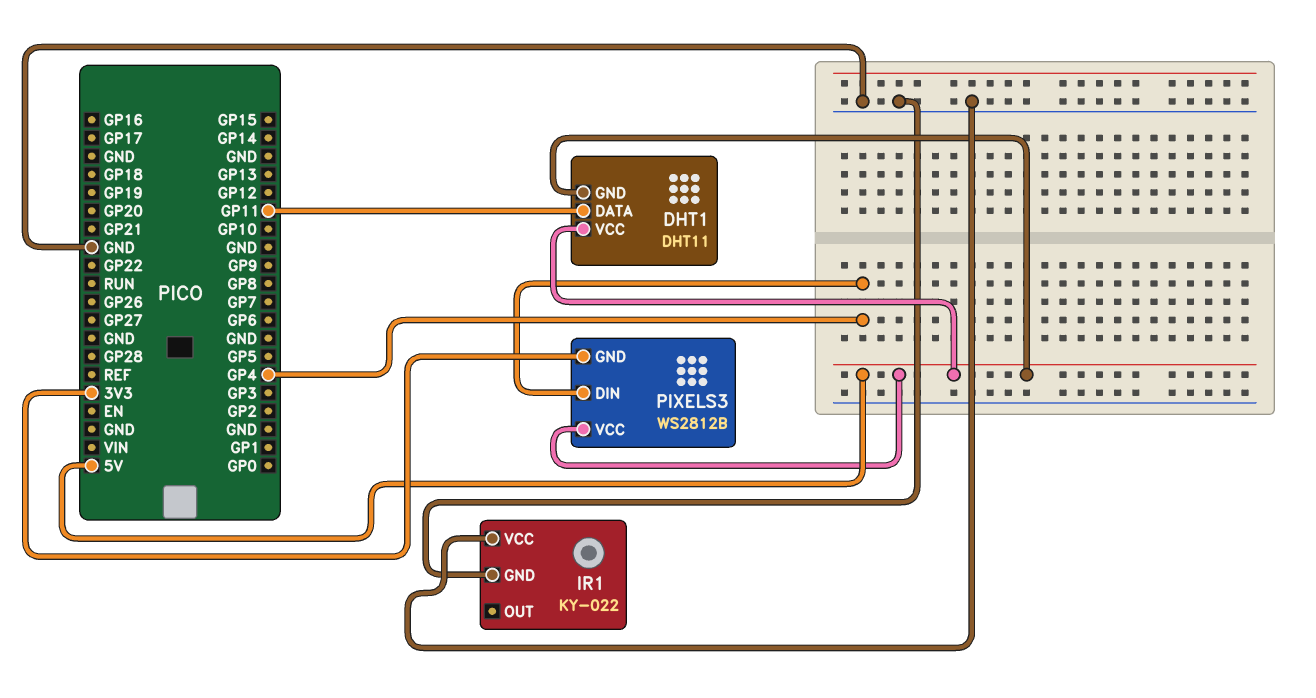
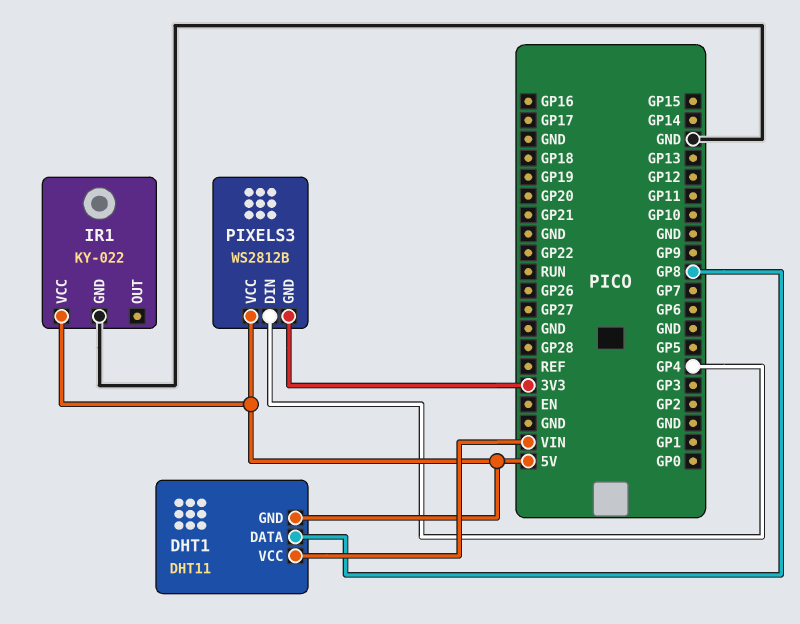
DHT1 pin DATA: GP11 -> GP8
DHT1 pin VCC: 5V -> VIN
IR1 pin VCC: GND -> 5V

